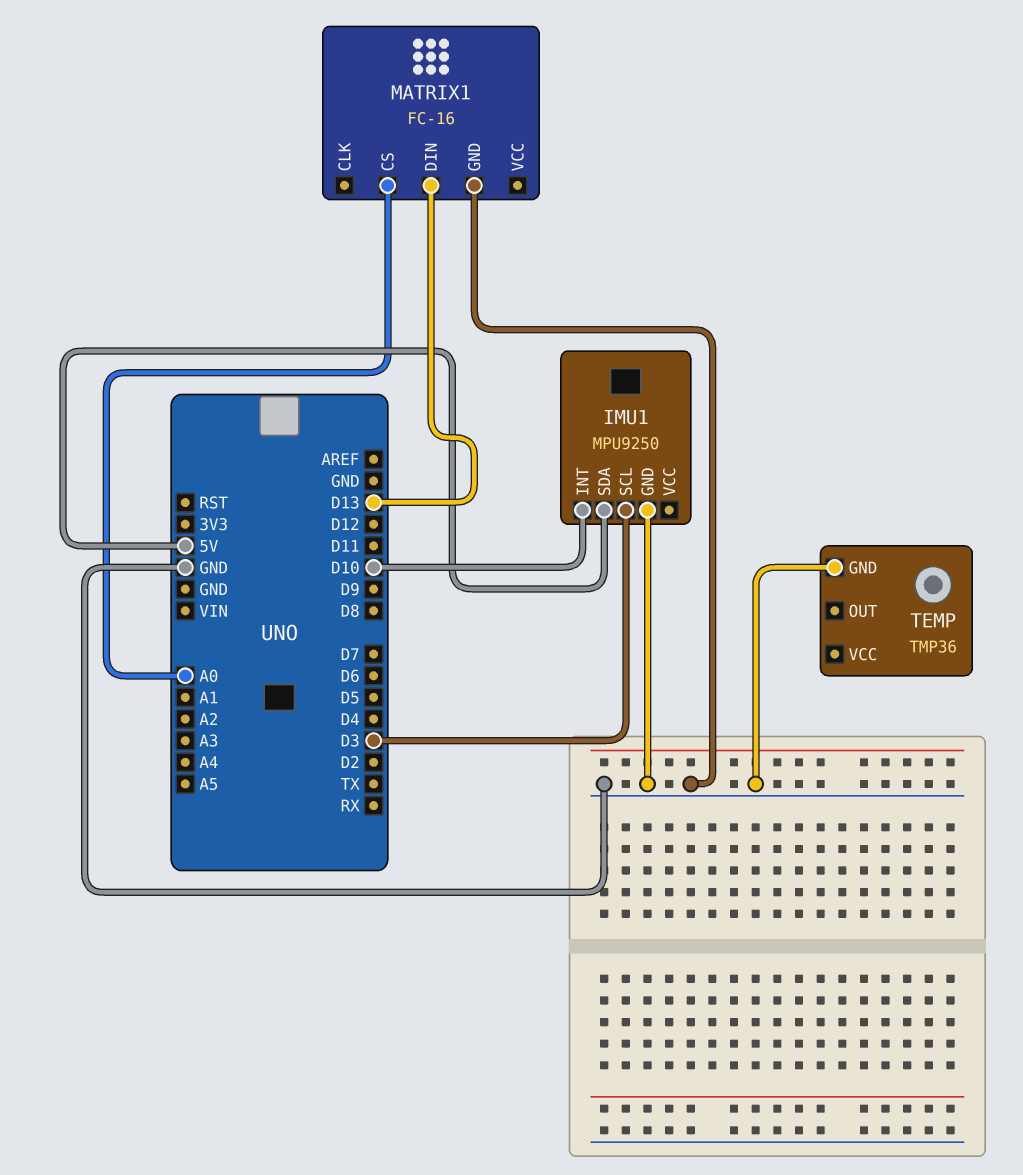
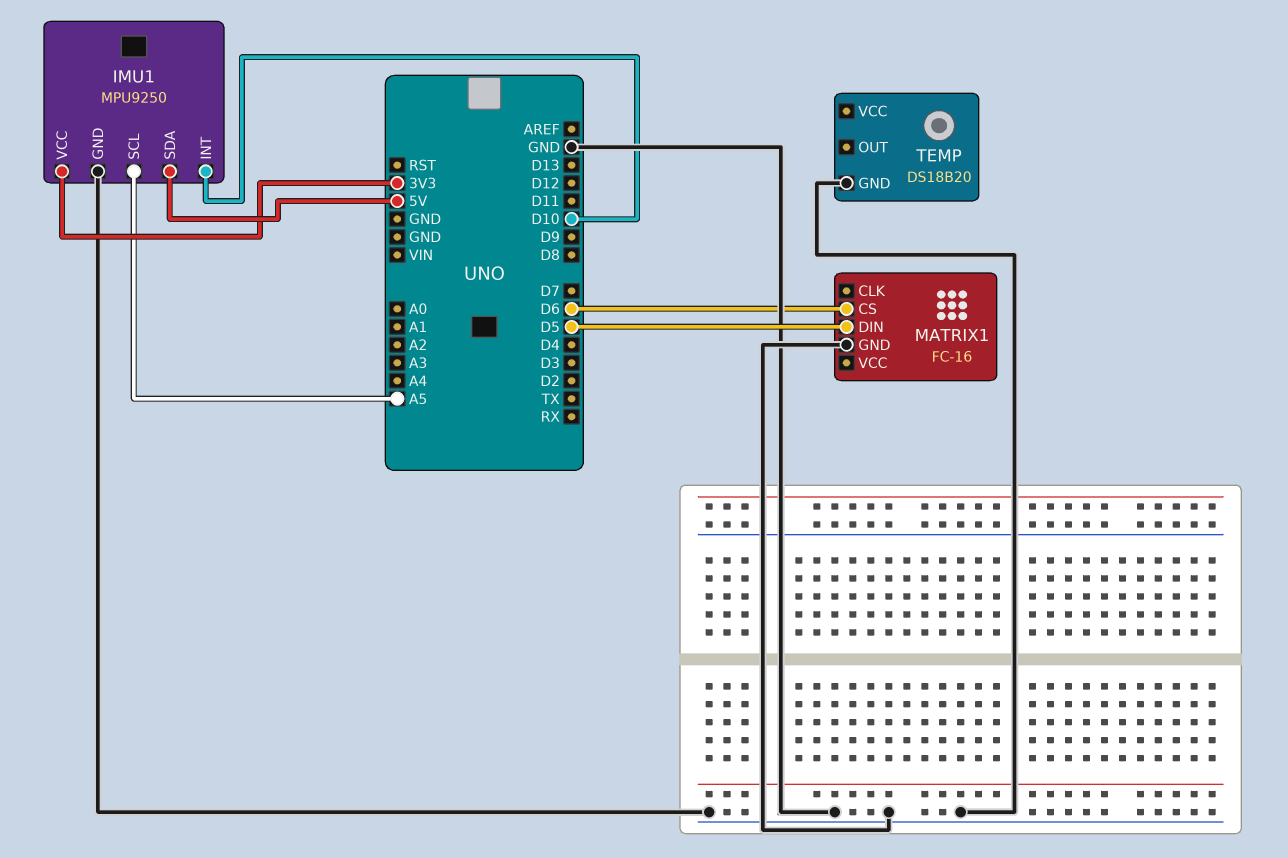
IMU1 pin SCL: D3 -> A5
IMU1 pin VCC: none -> 3V3
MATRIX1 pin CS: A0 -> D6
MATRIX1 pin DIN: D13 -> D5
TEMP: TMP36 -> DS18B20

